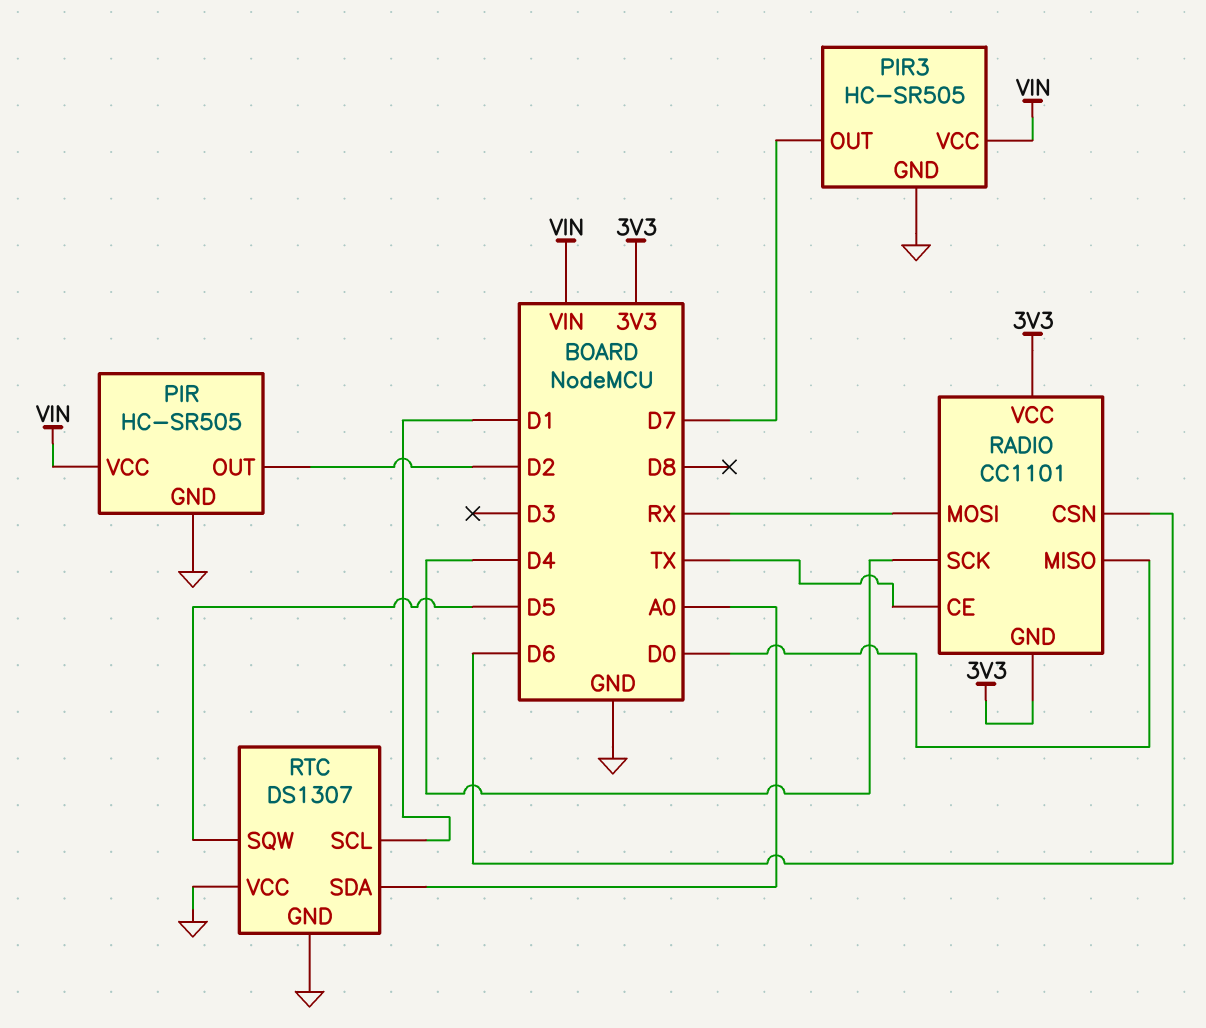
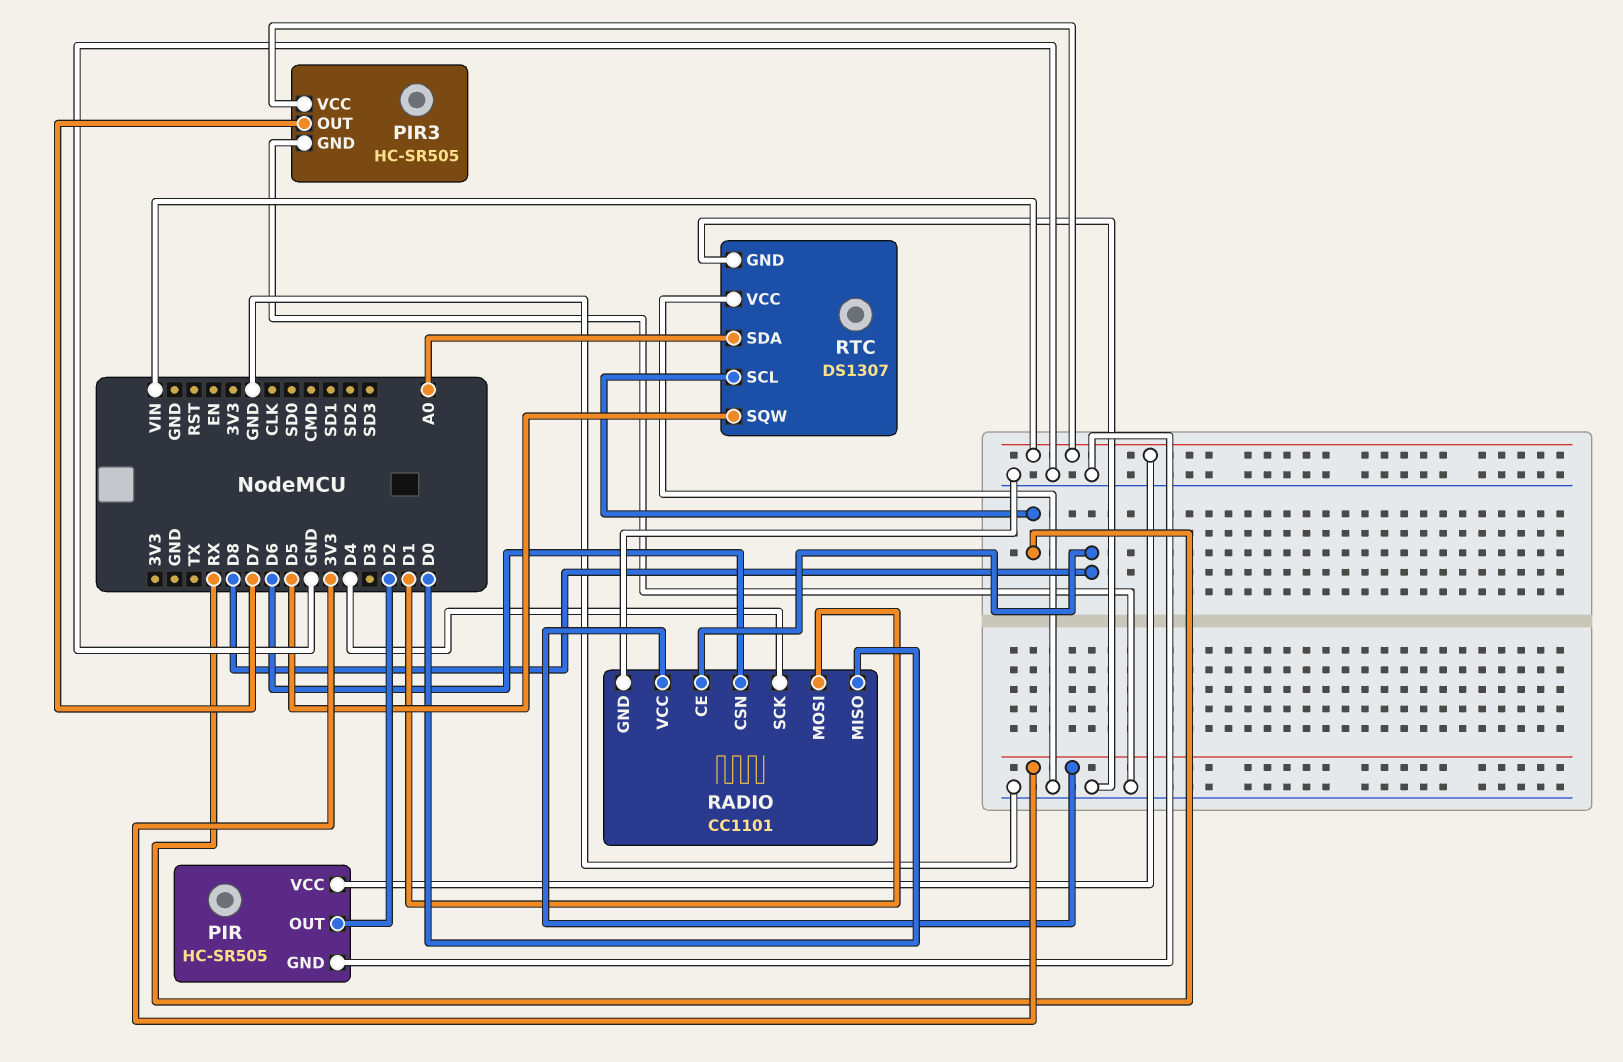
RADIO pin CE: TX -> D8
RADIO pin GND: 3V3 -> GND
RADIO pin MOSI: RX -> D1
RTC pin SCL: D1 -> RX

